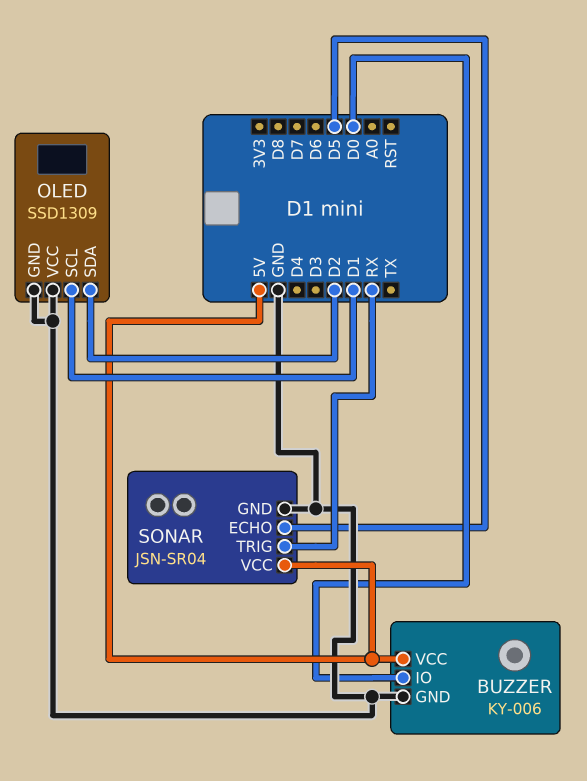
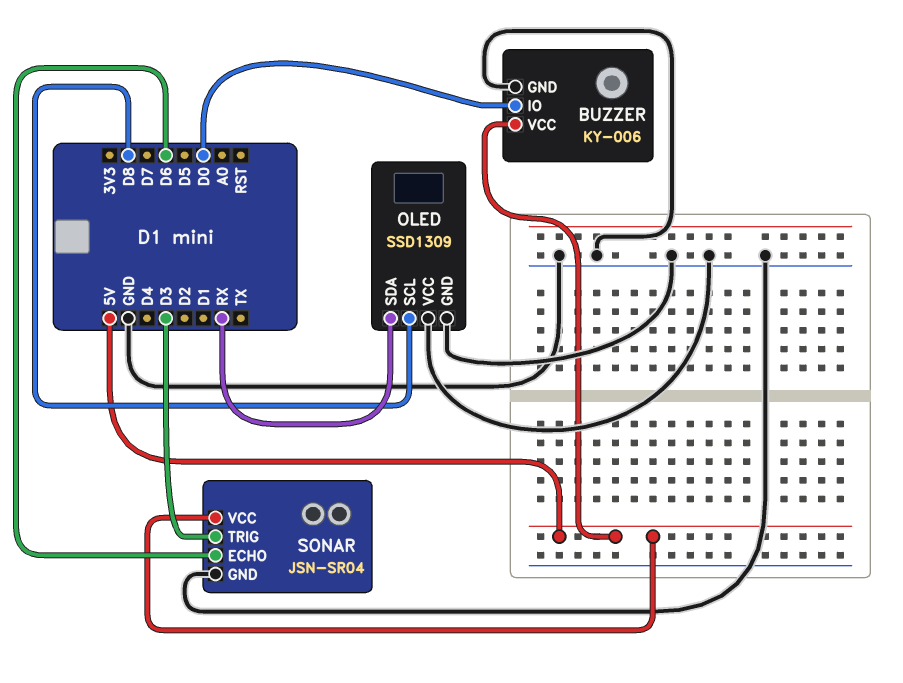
OLED pin SCL: D1 -> D8
OLED pin SDA: D2 -> RX
SONAR pin ECHO: D5 -> D6
SONAR pin TRIG: RX -> D3

